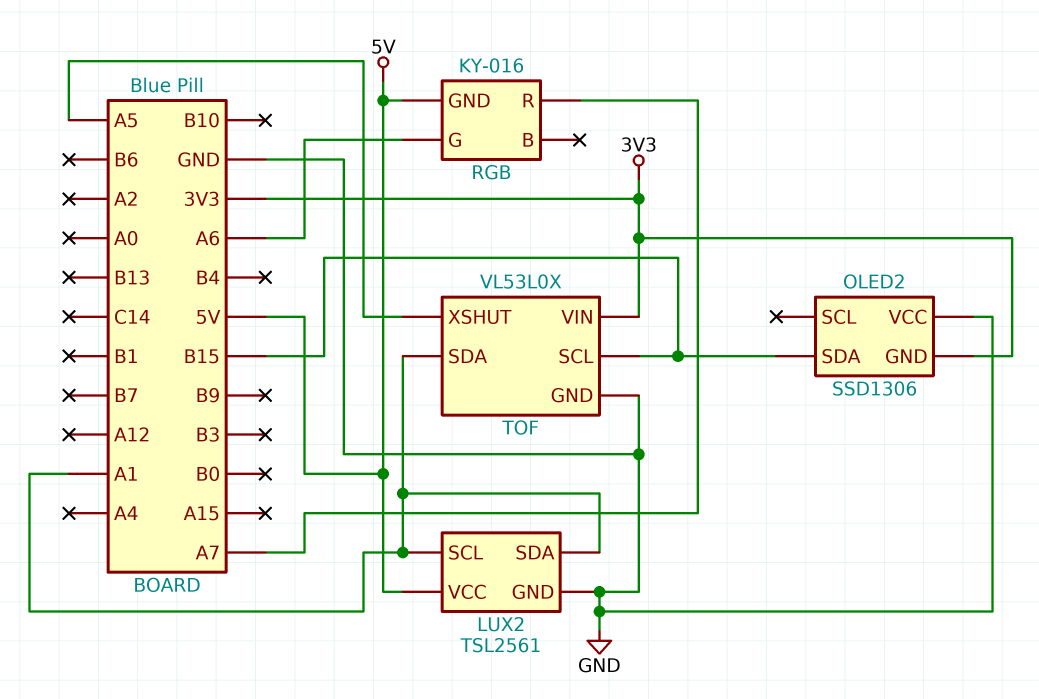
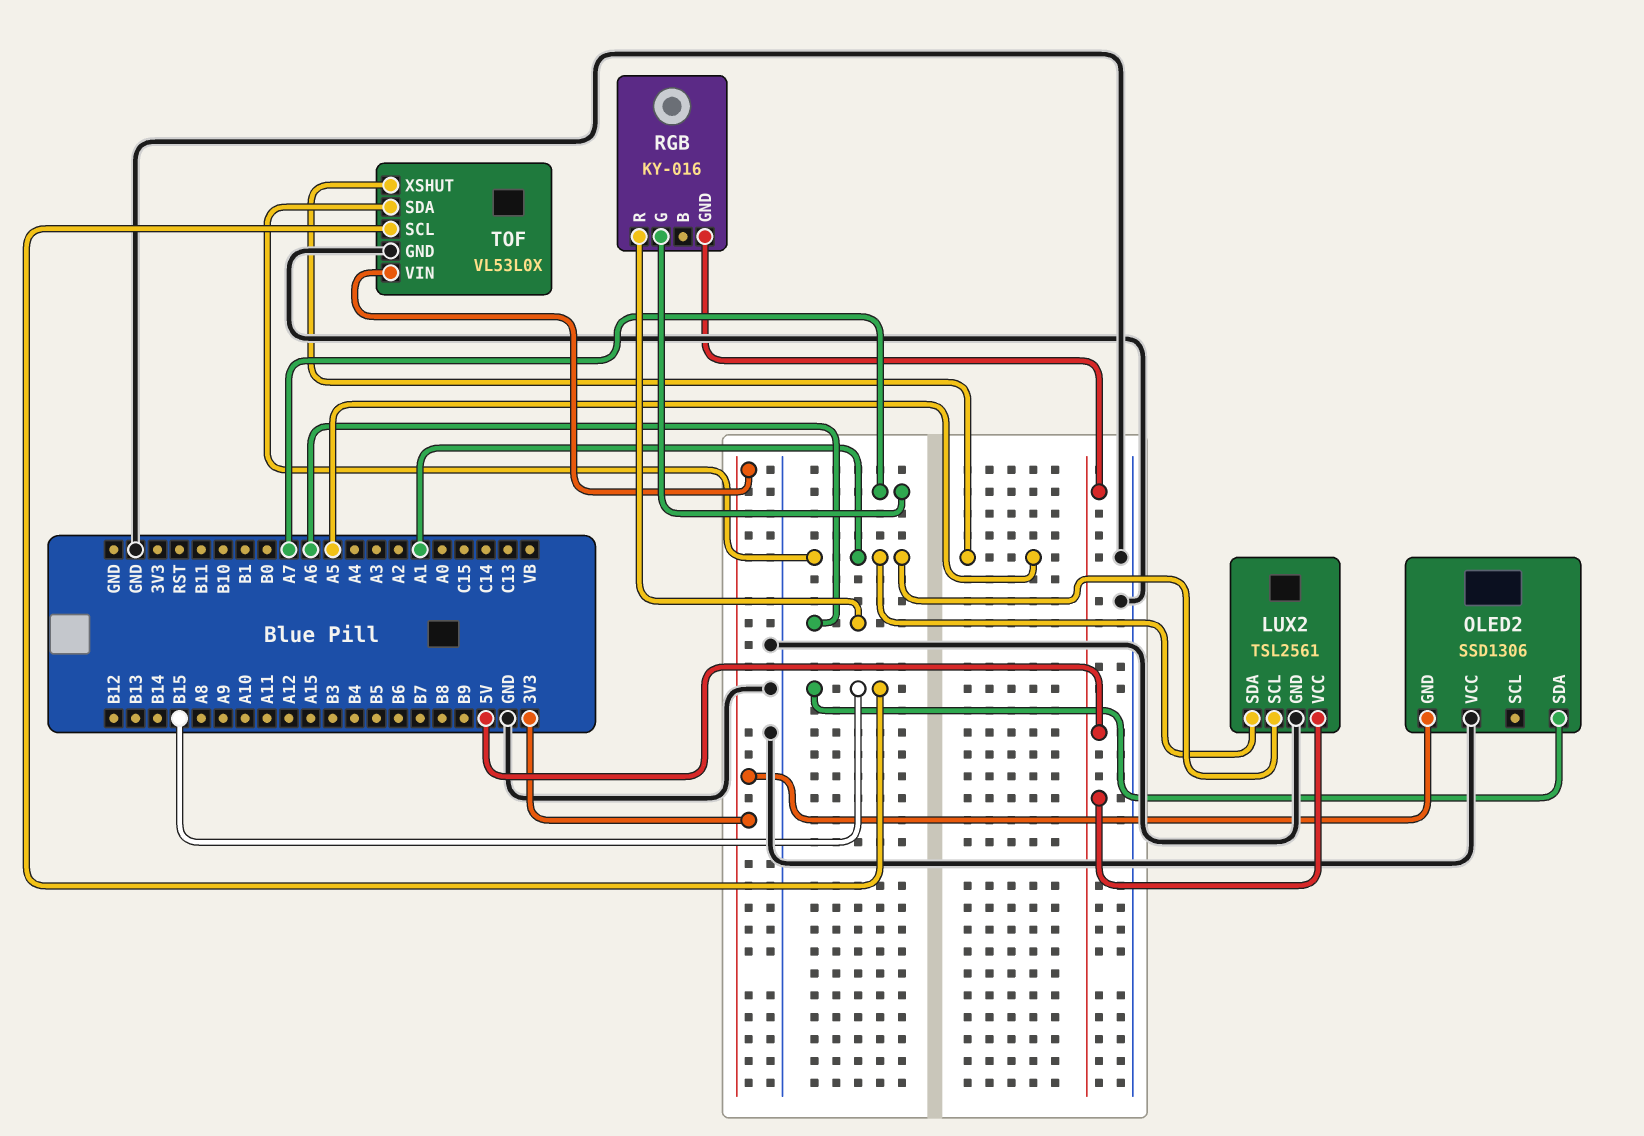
RGB pin G: A6 -> A7
RGB pin R: A7 -> A6

